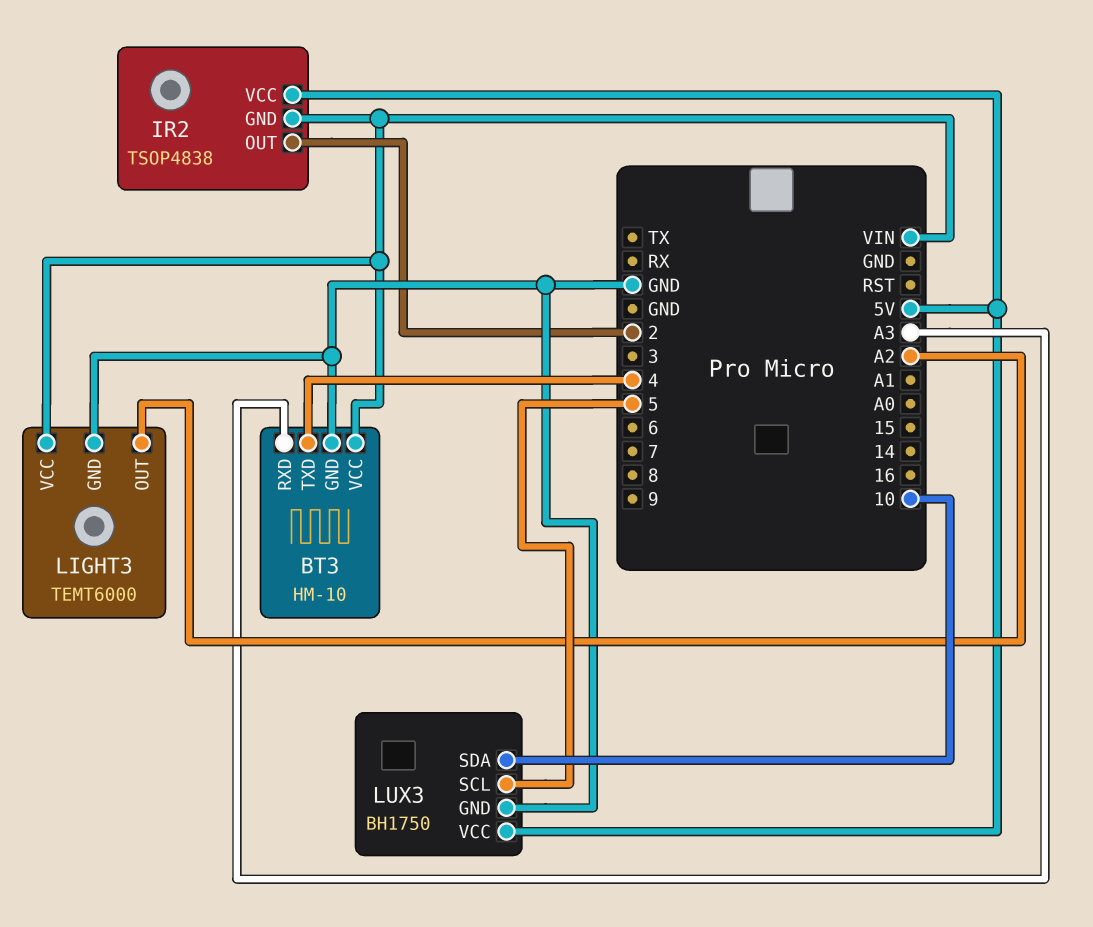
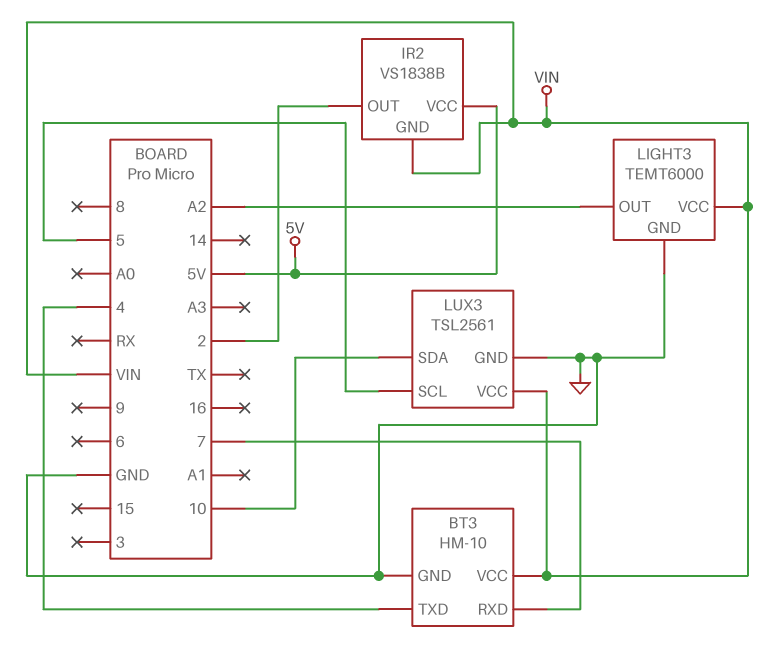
BT3 pin RXD: A3 -> 7
IR2: TSOP4838 -> VS1838B
LUX3: BH1750 -> TSL2561
LUX3 pin VCC: 5V -> VIN

